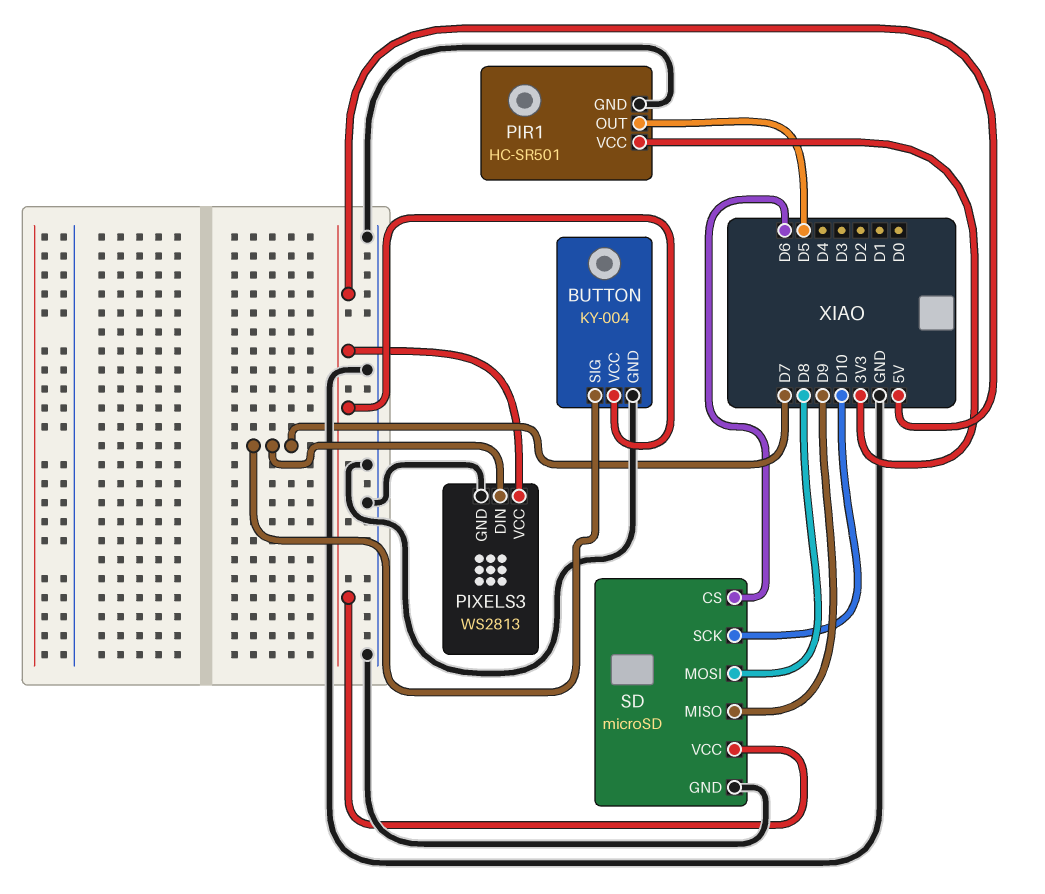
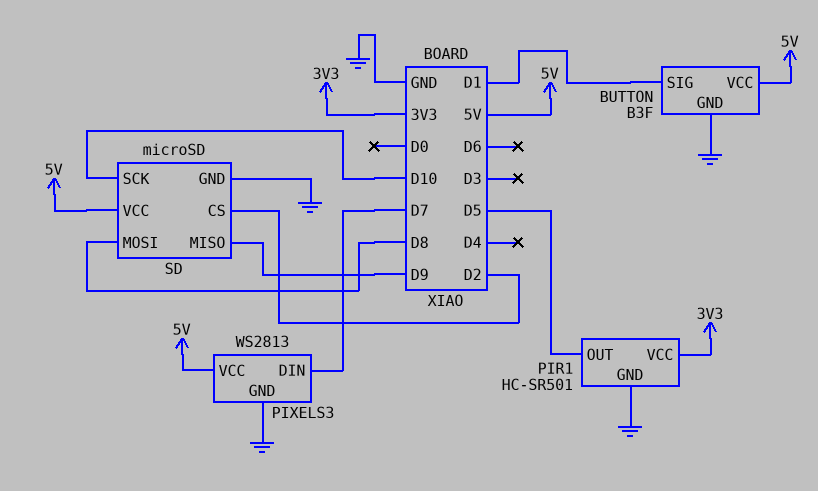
BUTTON: KY-004 -> B3F
BUTTON pin SIG: D7 -> D1
SD pin CS: D6 -> D2

